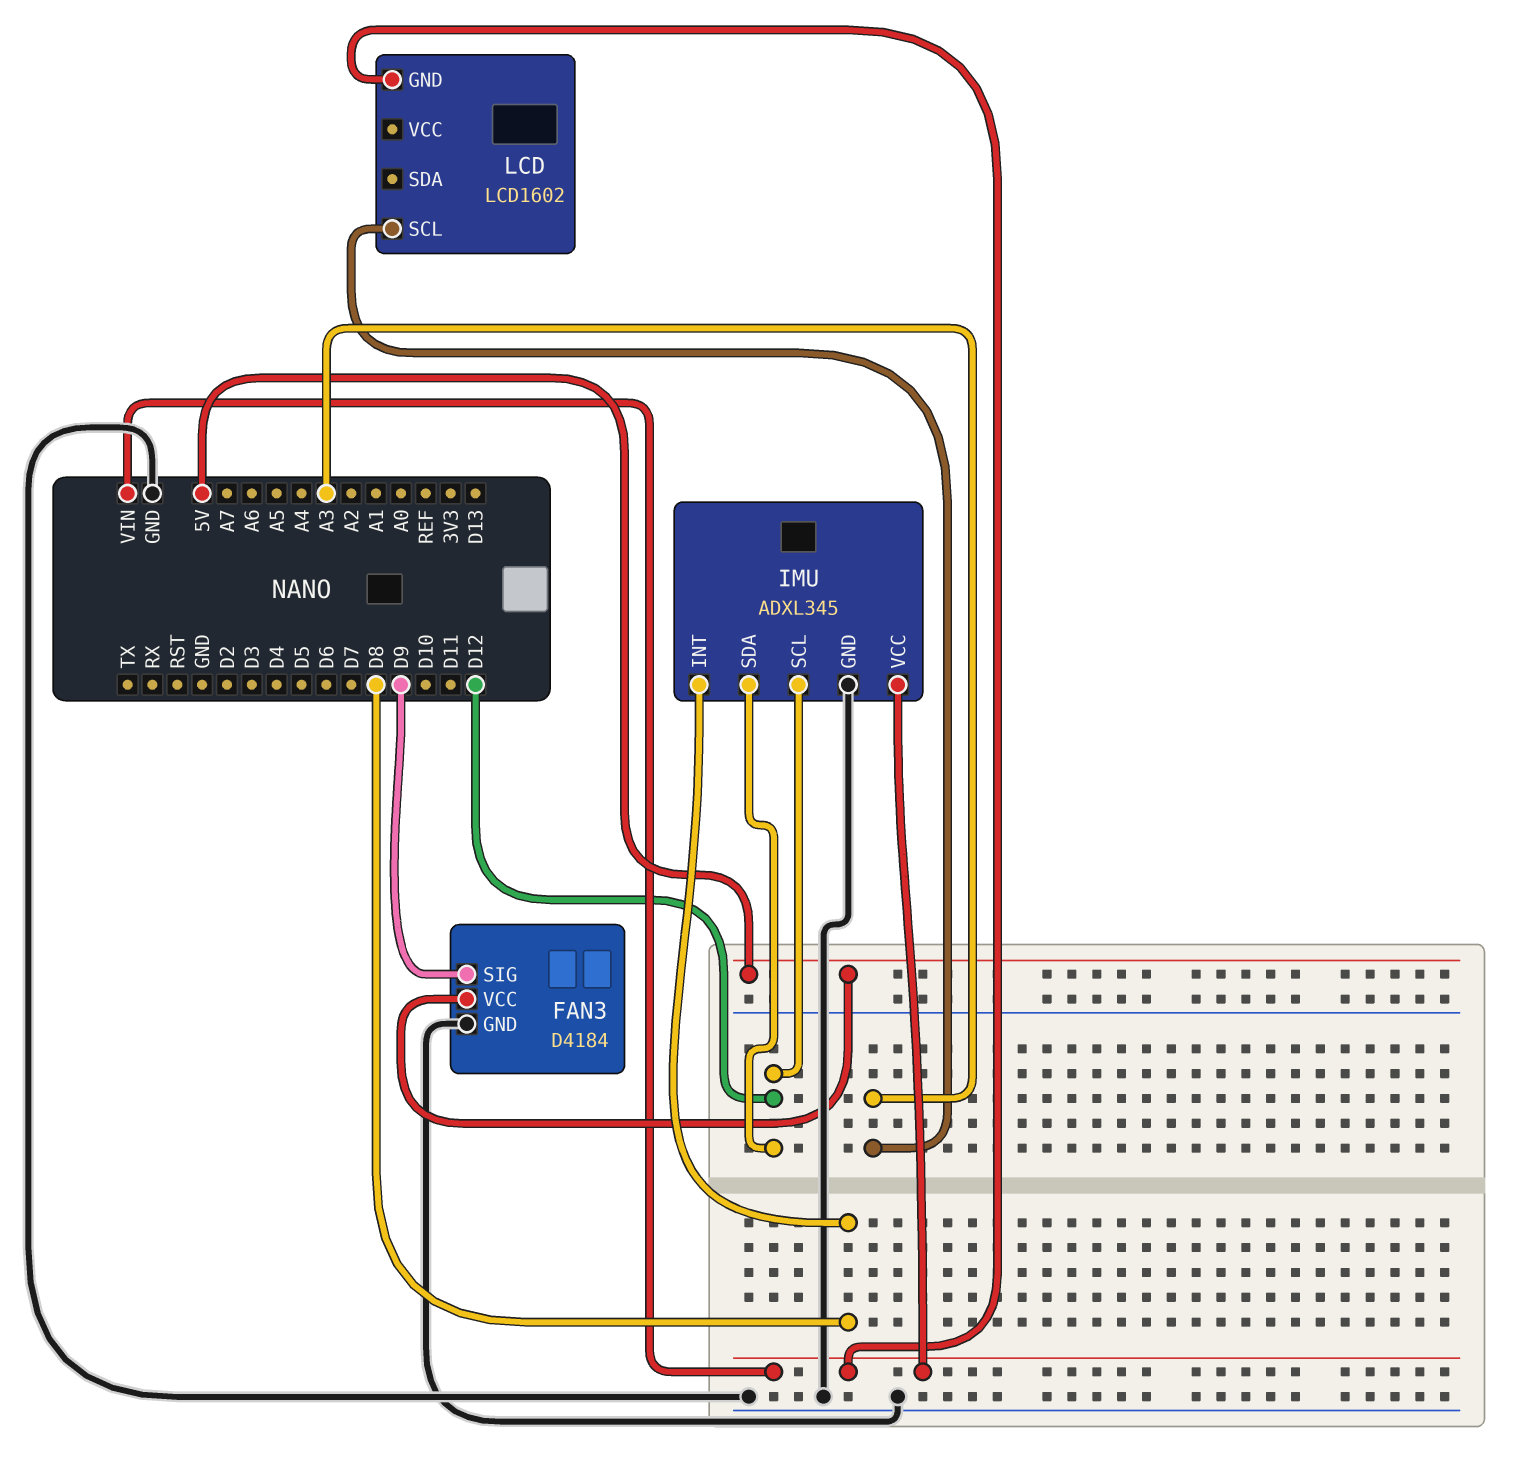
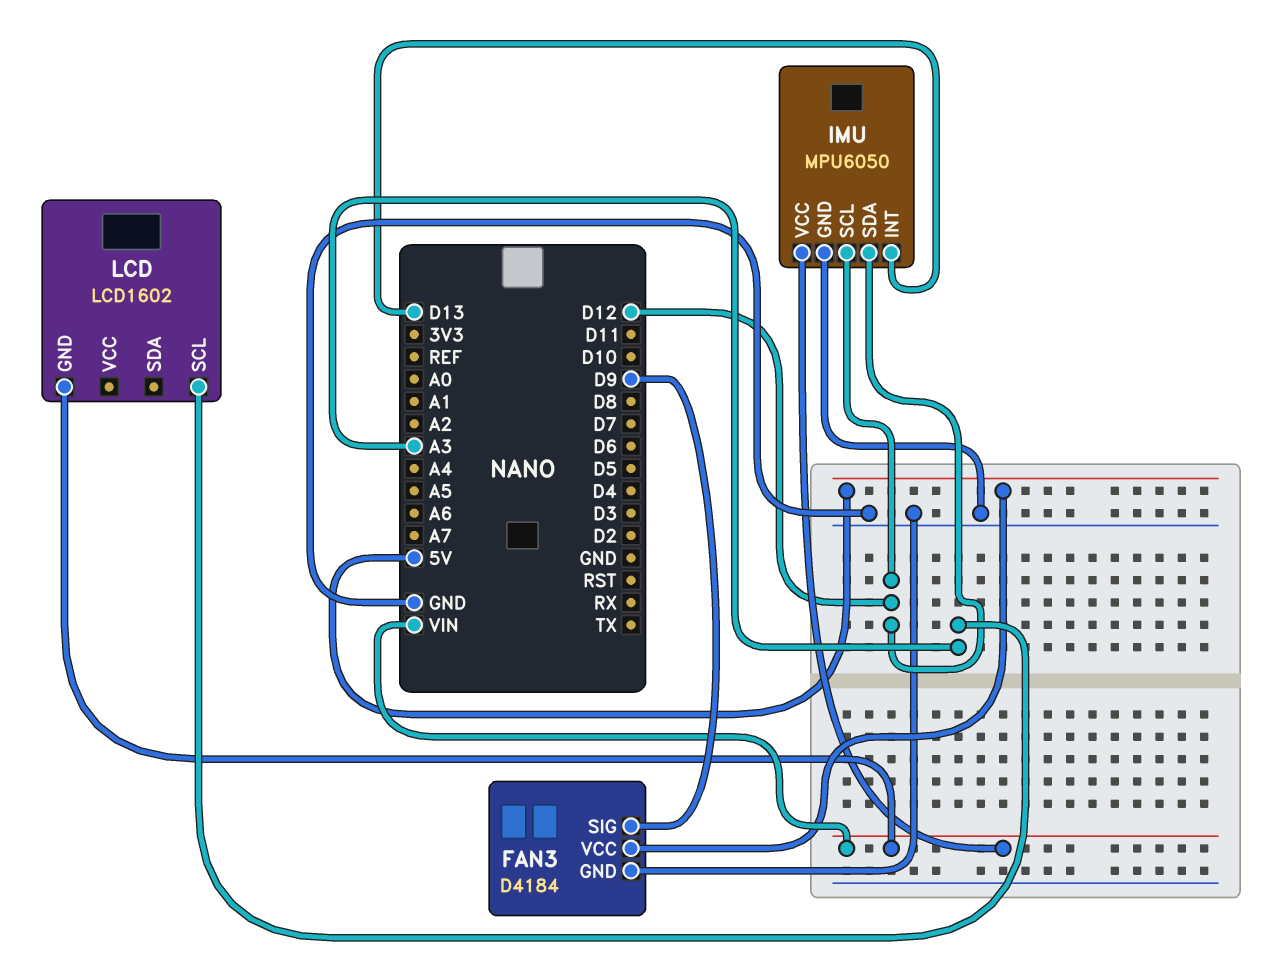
IMU: ADXL345 -> MPU6050
IMU pin INT: D8 -> D13

